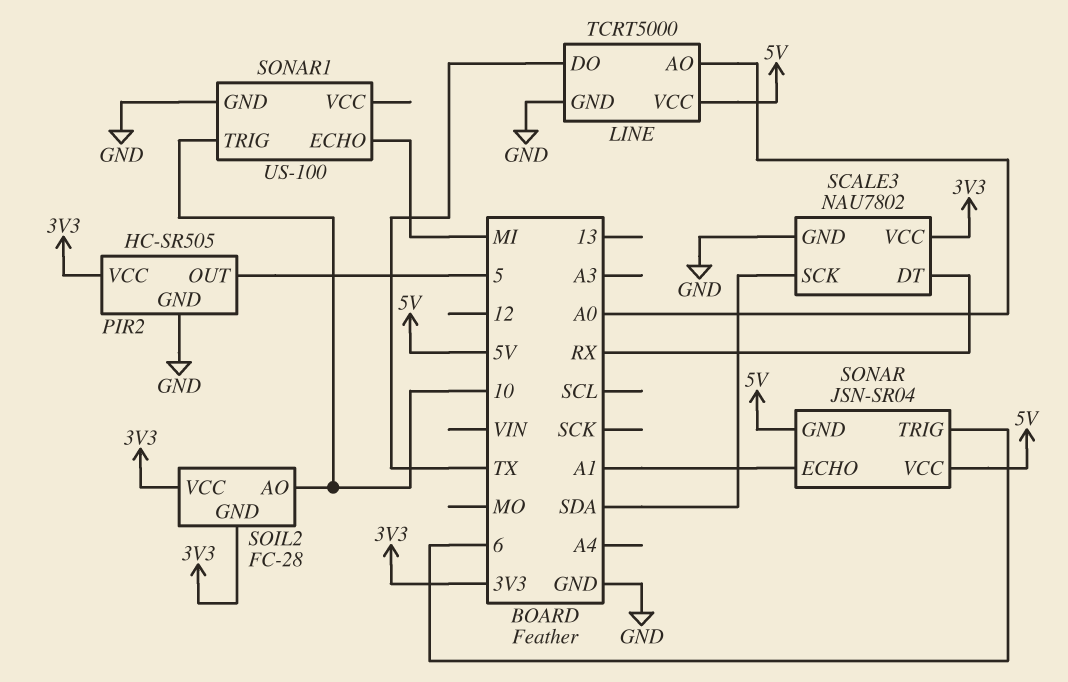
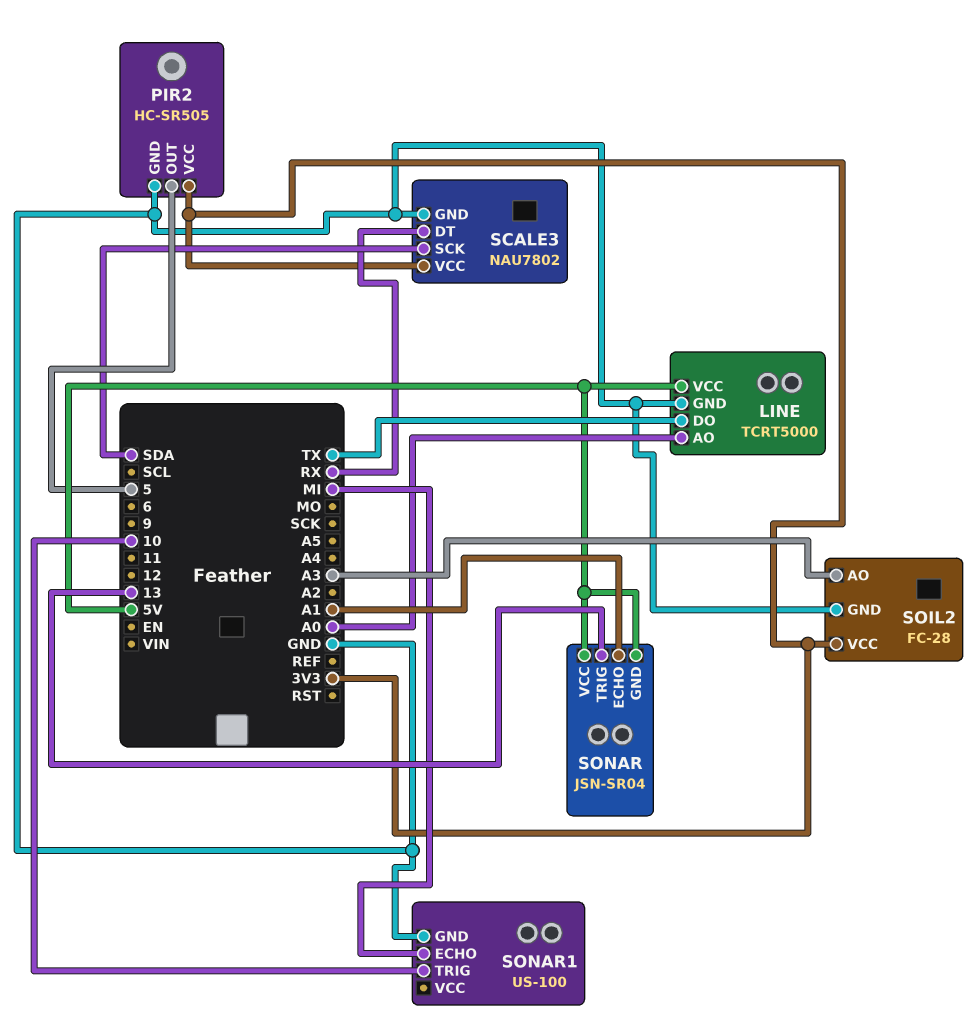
SOIL2 pin AO: 10 -> A3
SOIL2 pin GND: 3V3 -> GND
SONAR pin TRIG: 6 -> 13

